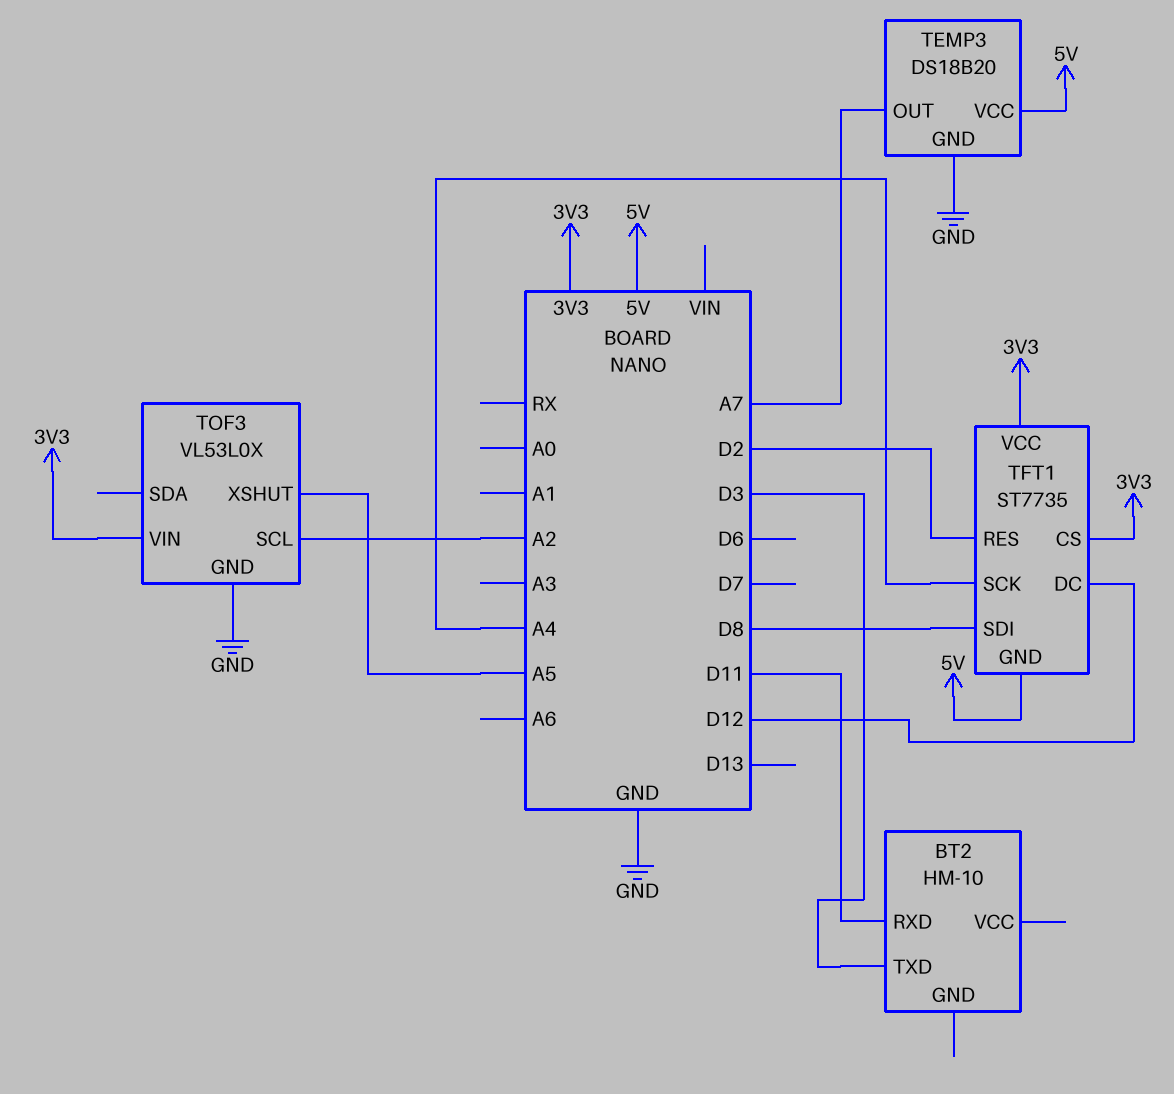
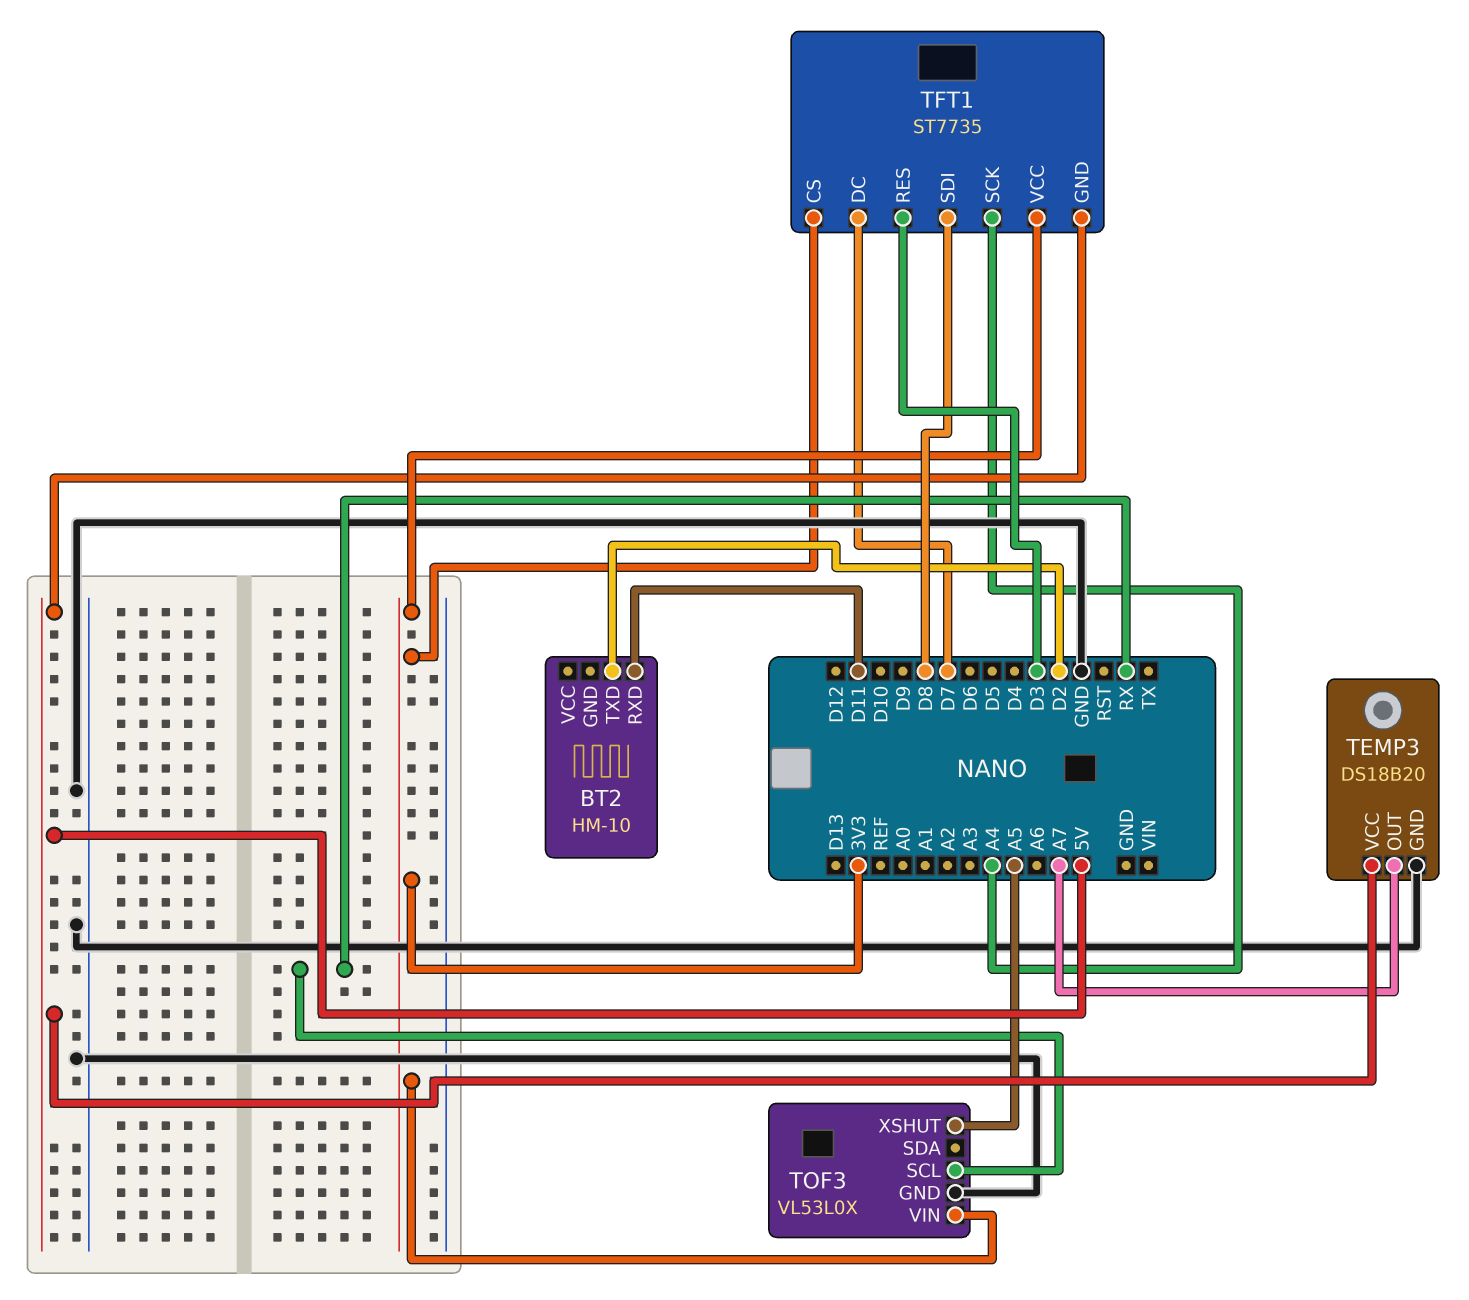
BT2 pin TXD: D3 -> D2
TFT1 pin DC: D12 -> D7
TFT1 pin RES: D2 -> D3
TOF3 pin SCL: A2 -> RX

